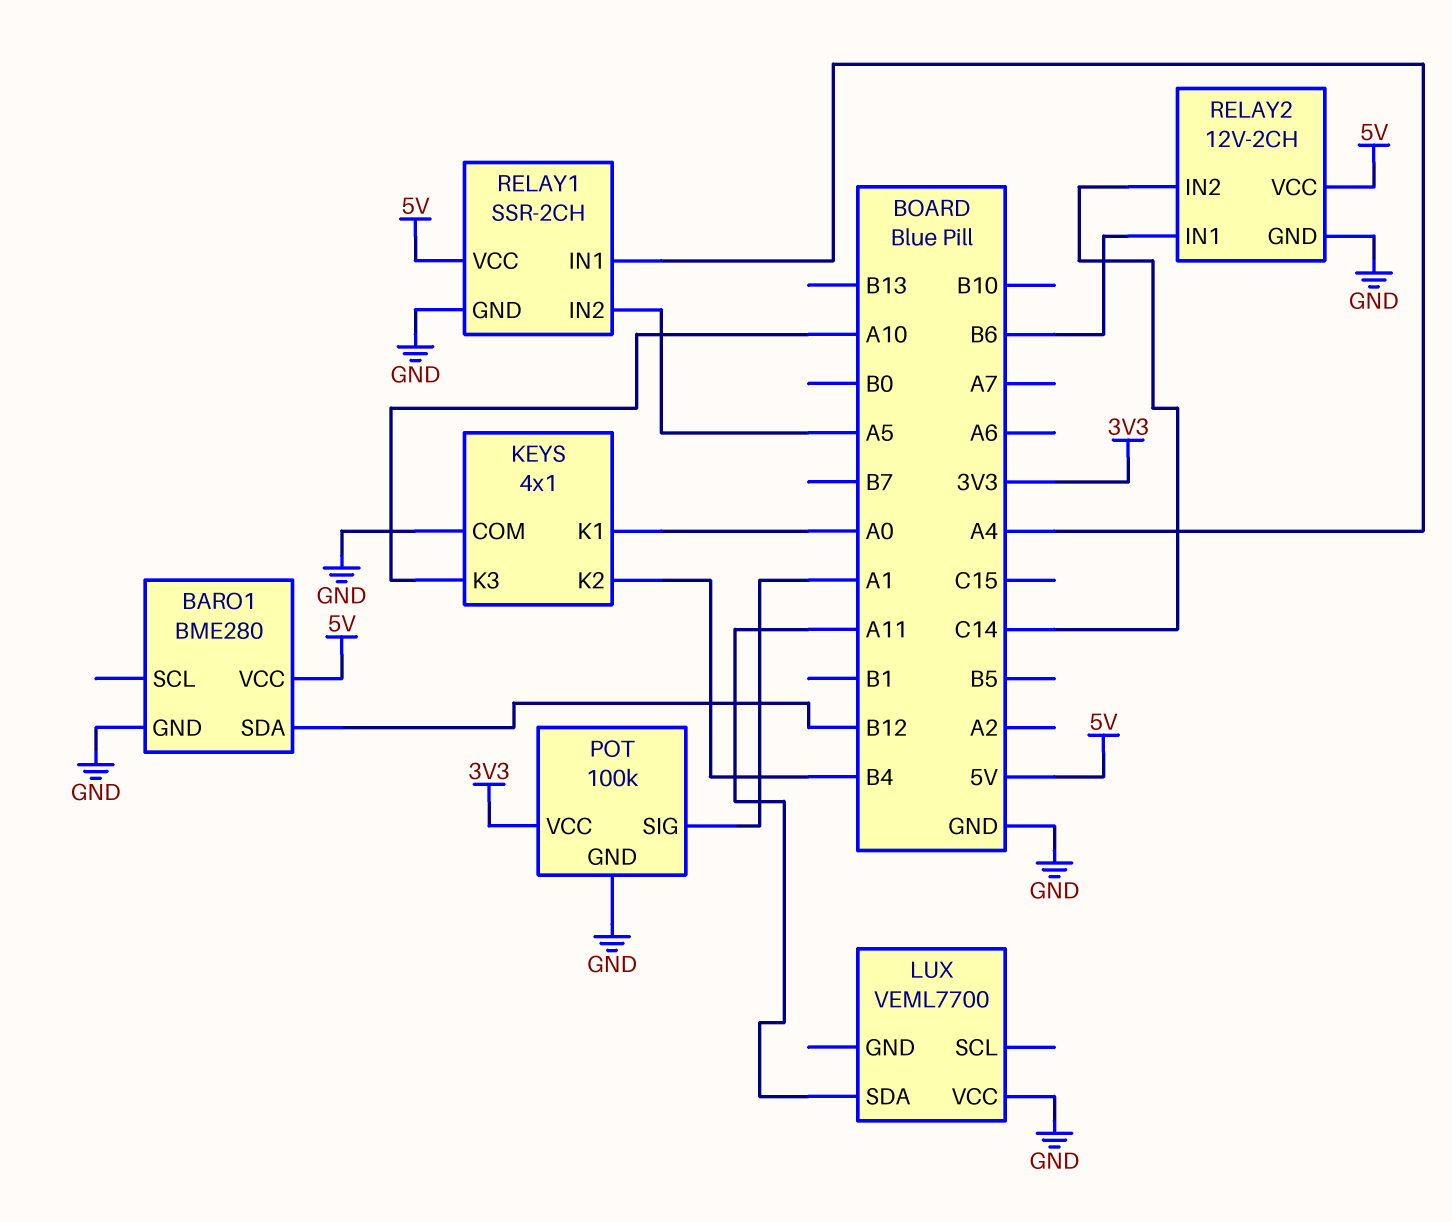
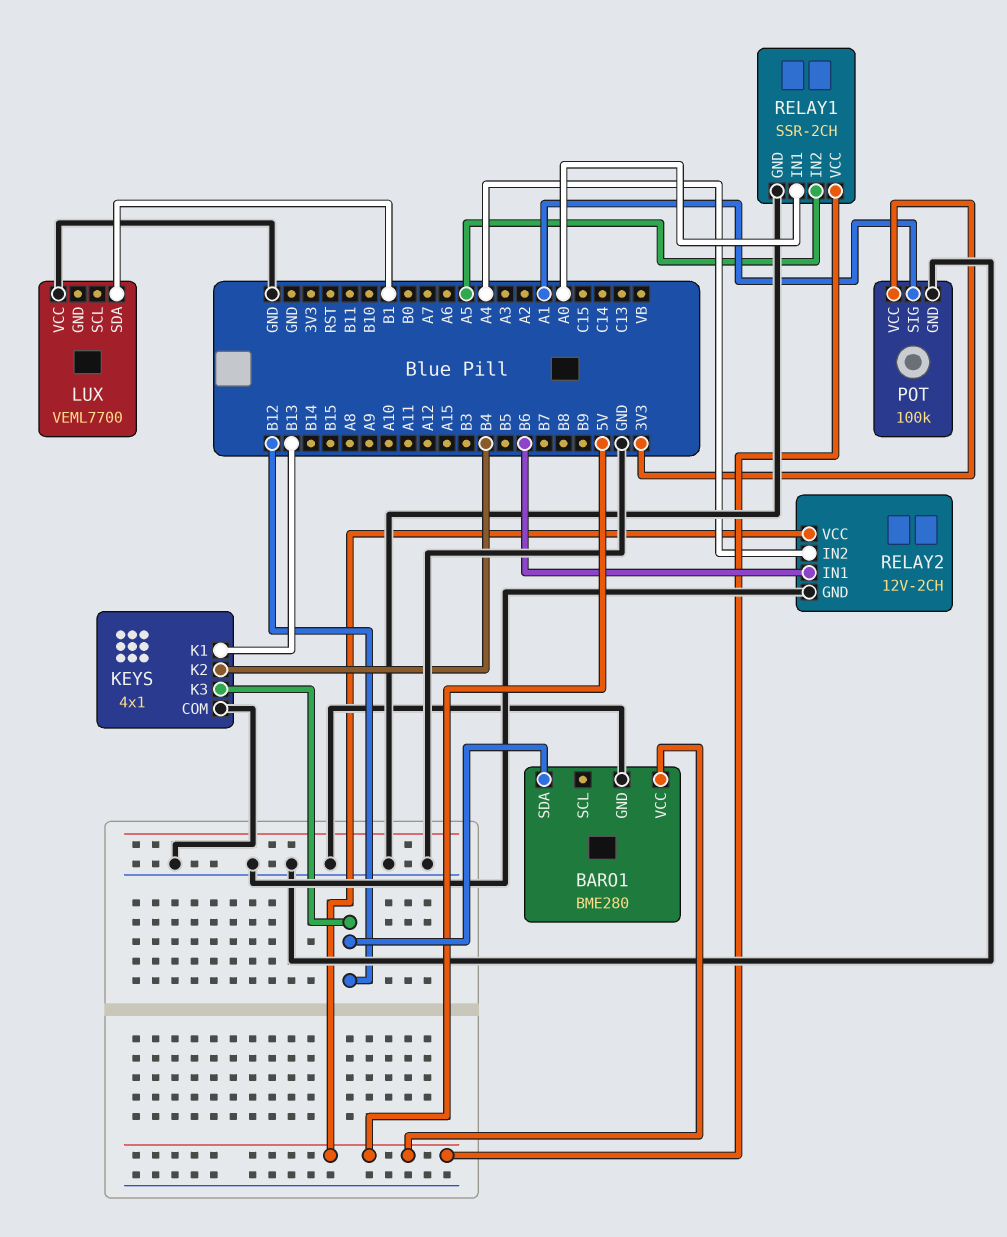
KEYS pin K1: A0 -> B13
KEYS pin K3: A10 -> B12
LUX pin SDA: A11 -> B1
RELAY1 pin IN1: A4 -> A0
RELAY2 pin IN2: C14 -> A4

